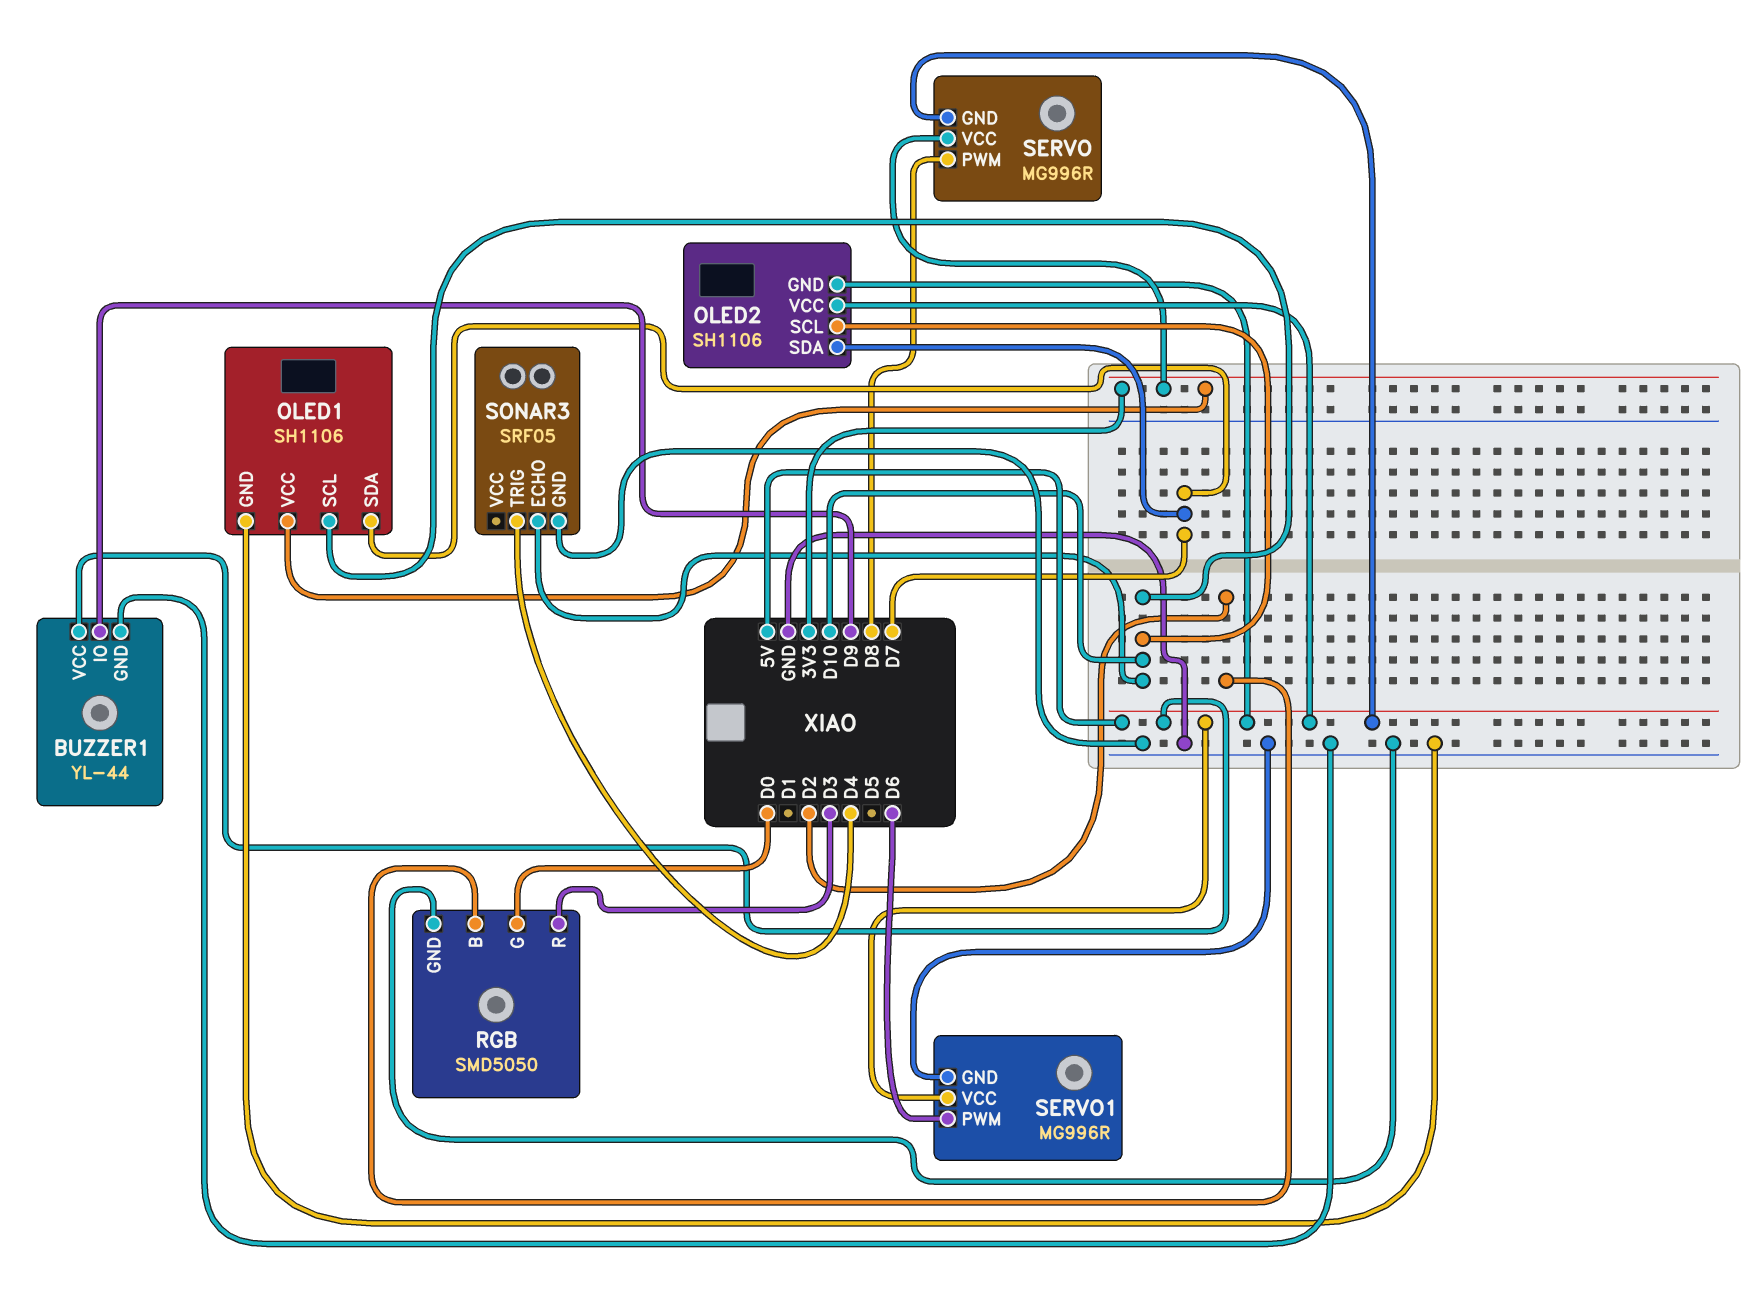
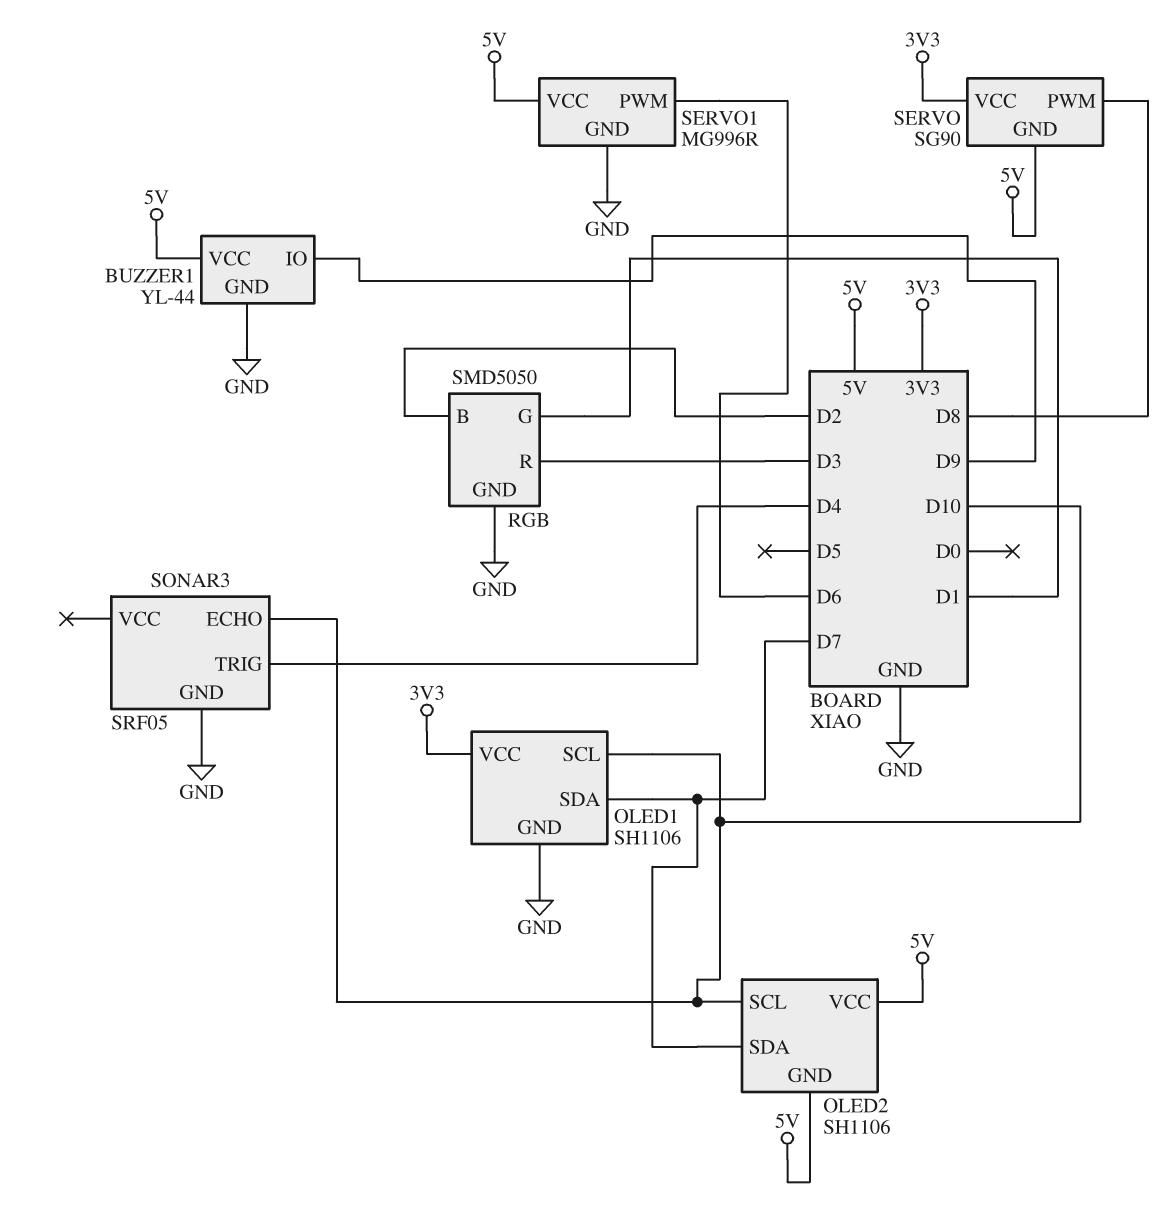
RGB pin G: D0 -> D1
SERVO: MG996R -> SG90

